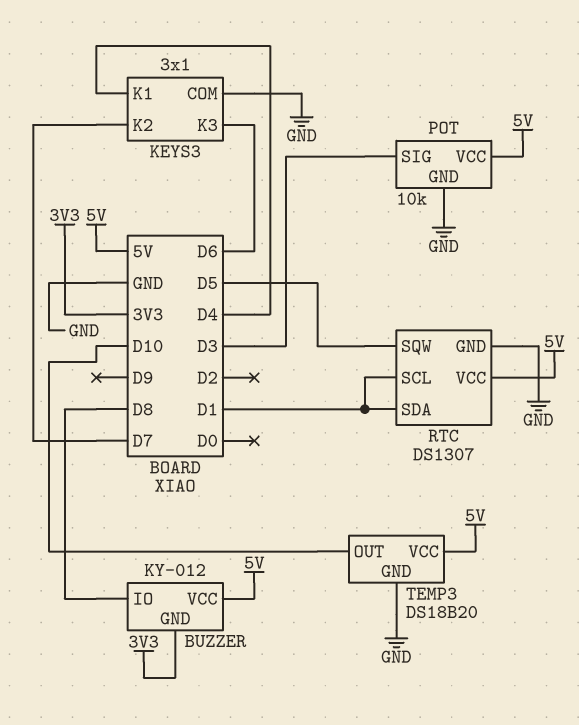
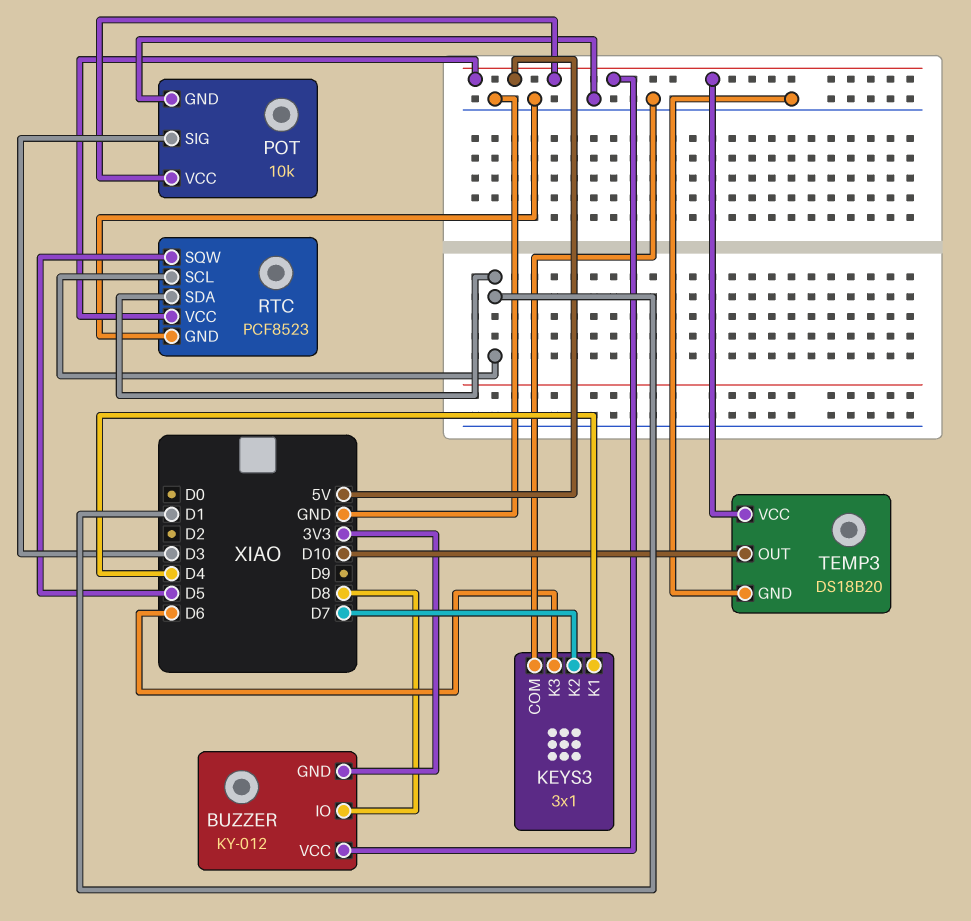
RTC: DS1307 -> PCF8523

